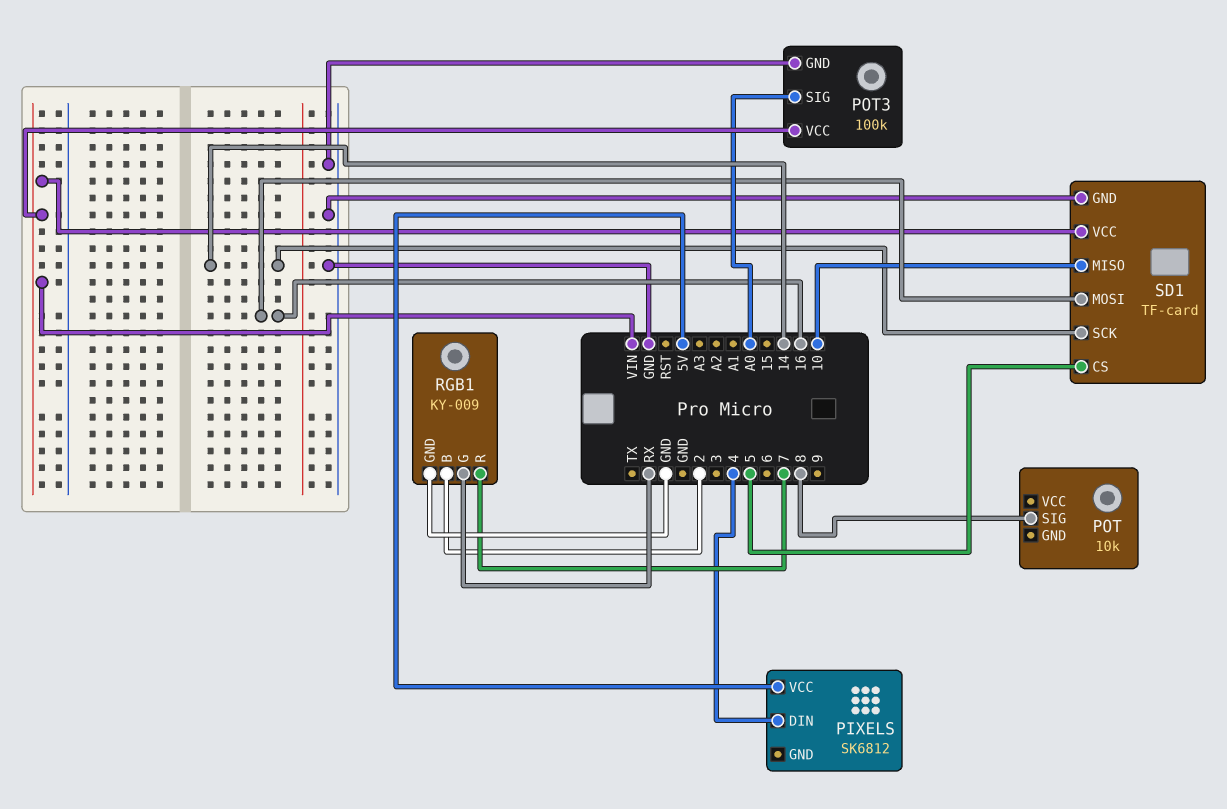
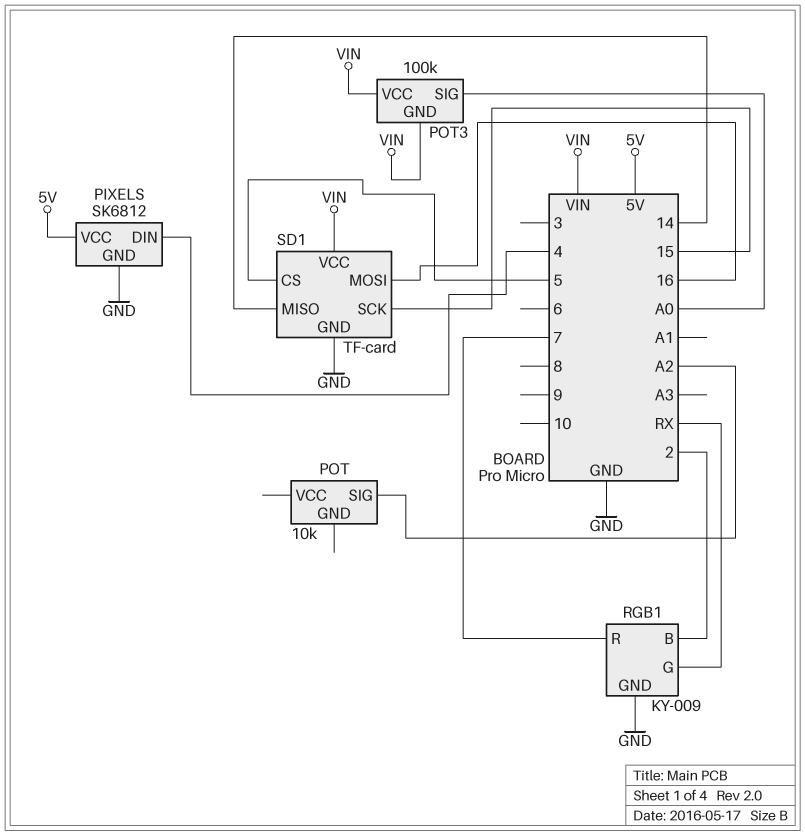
PIXELS pin GND: none -> GND
POT pin SIG: 8 -> A2
POT3 pin GND: GND -> VIN
SD1 pin MISO: 10 -> 14
SD1 pin SCK: 14 -> 15

